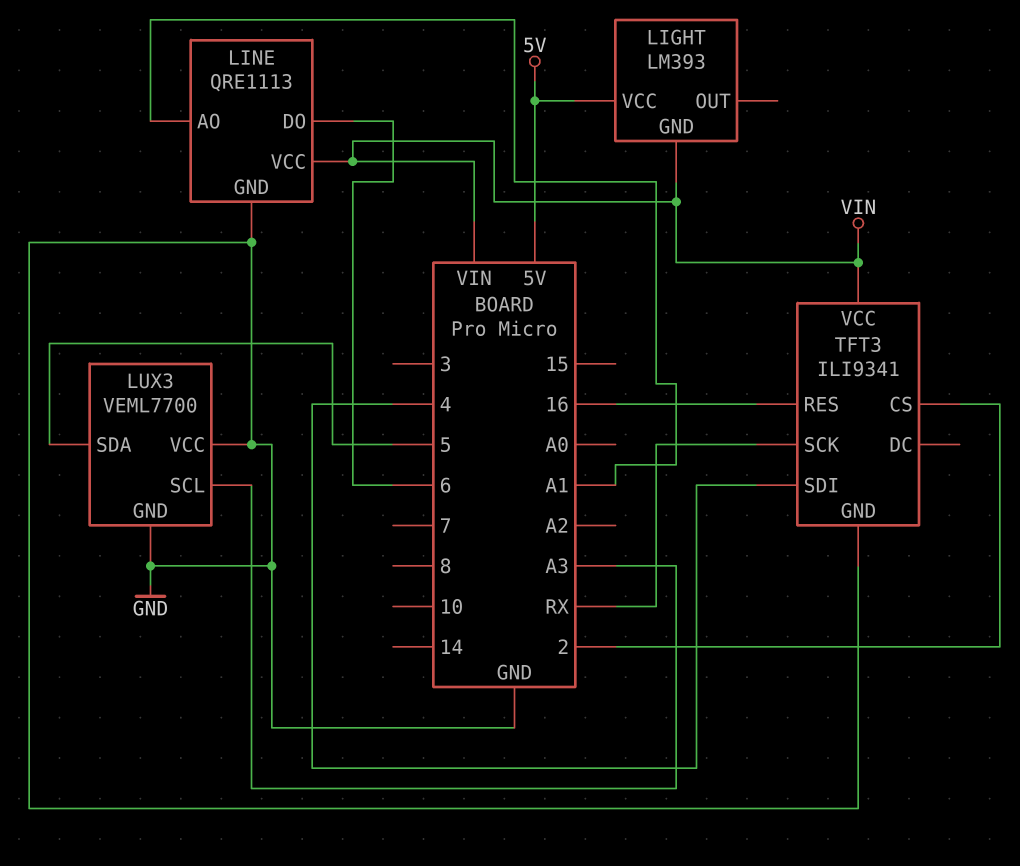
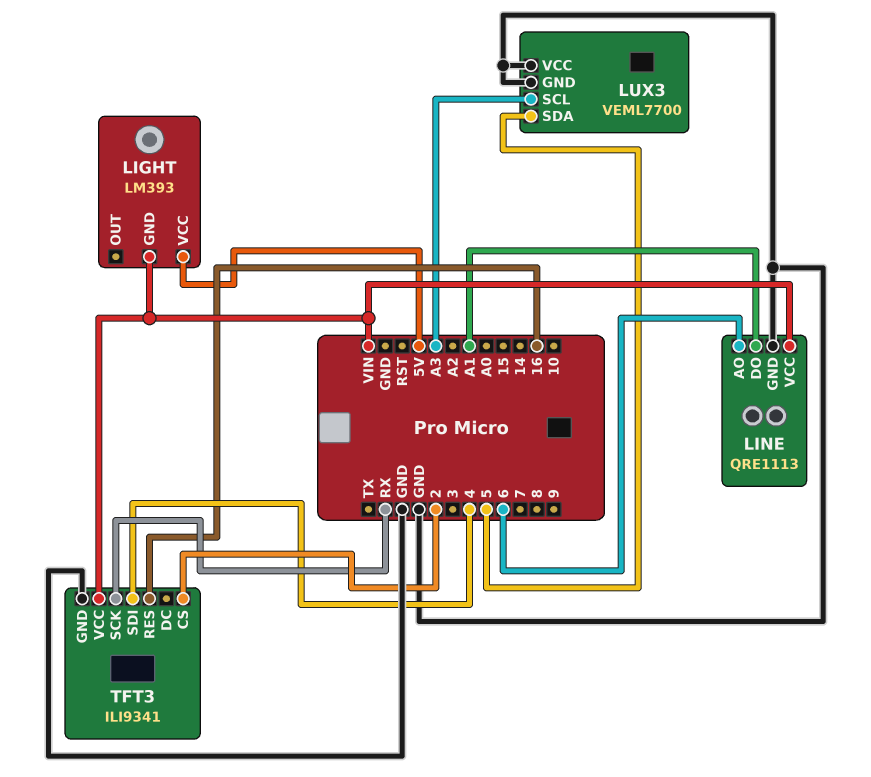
LINE pin AO: A1 -> 6
LINE pin DO: 6 -> A1

